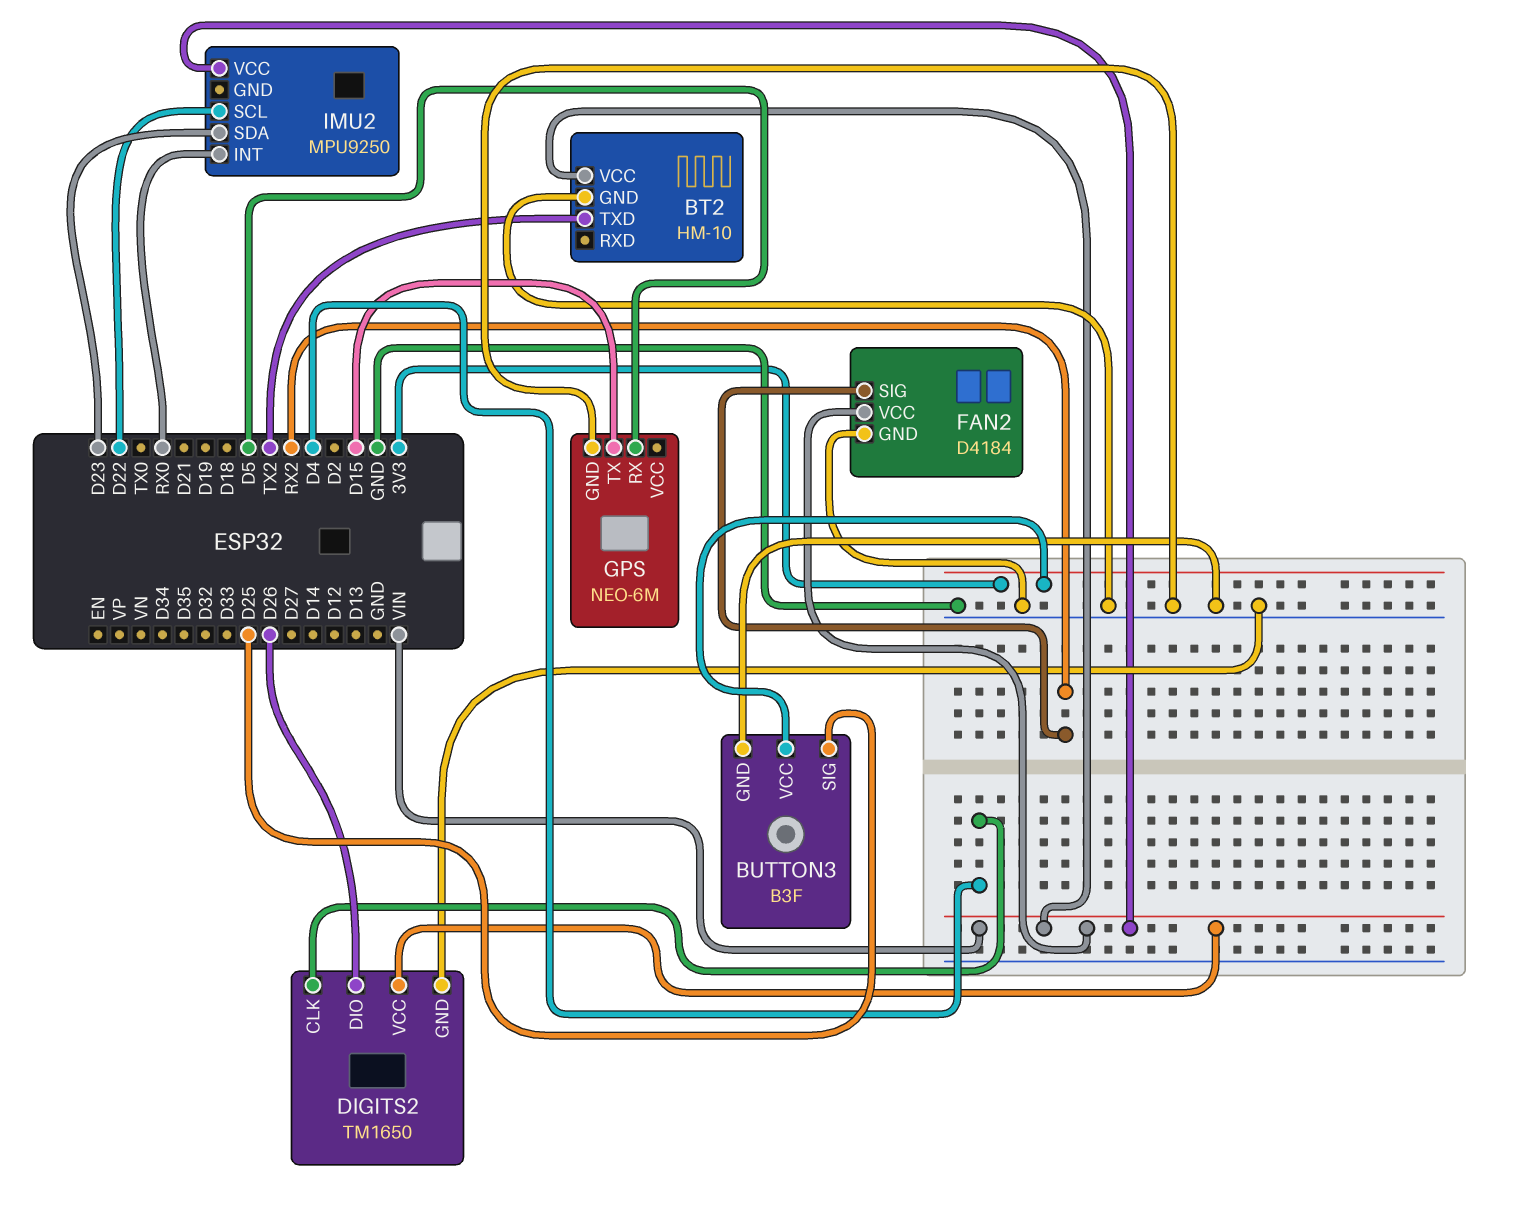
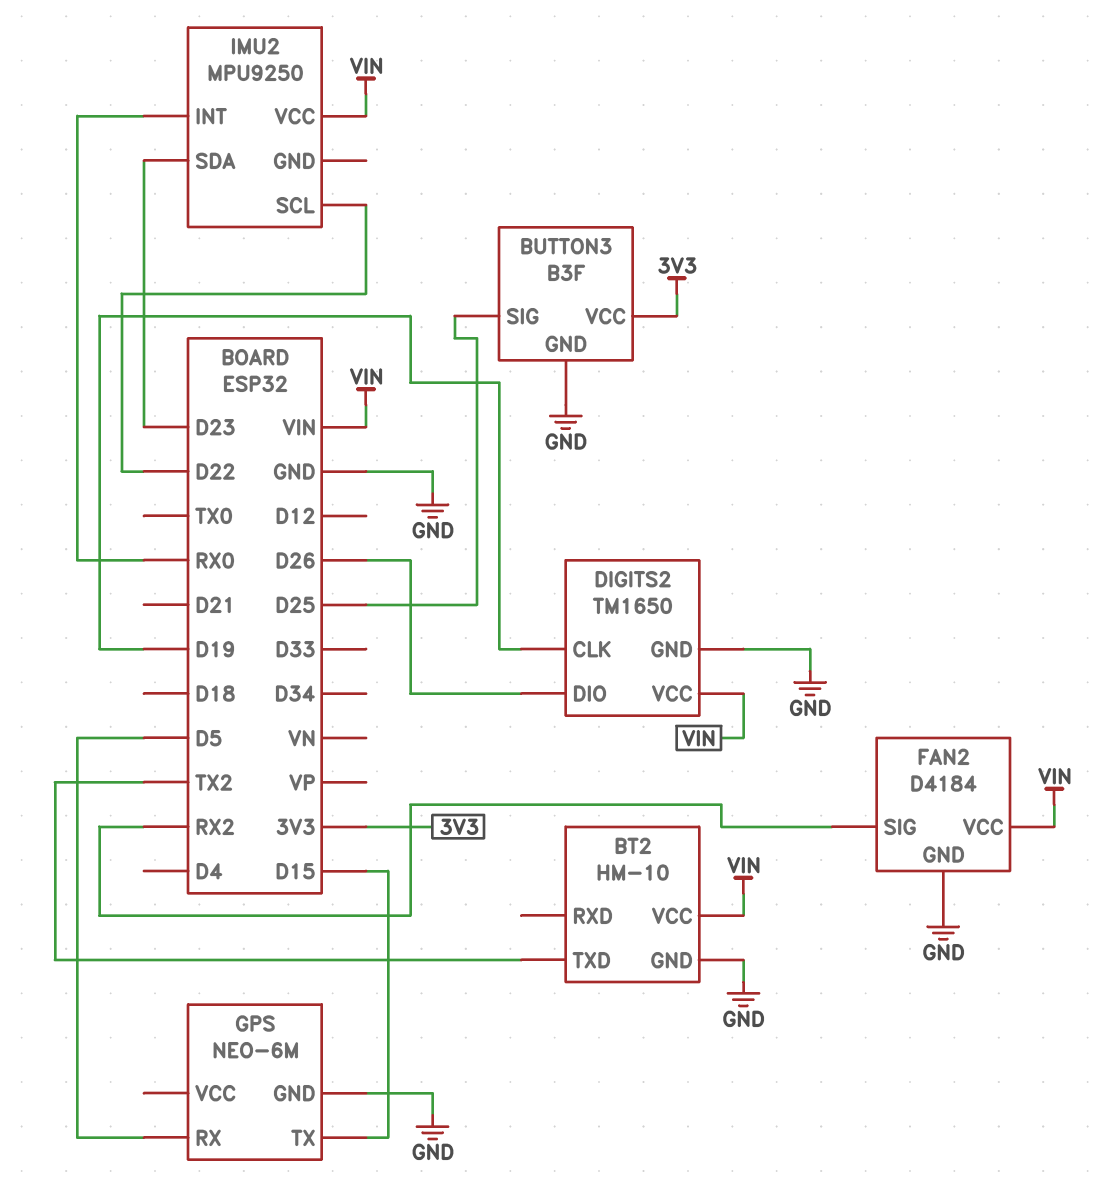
DIGITS2 pin CLK: D4 -> D19

